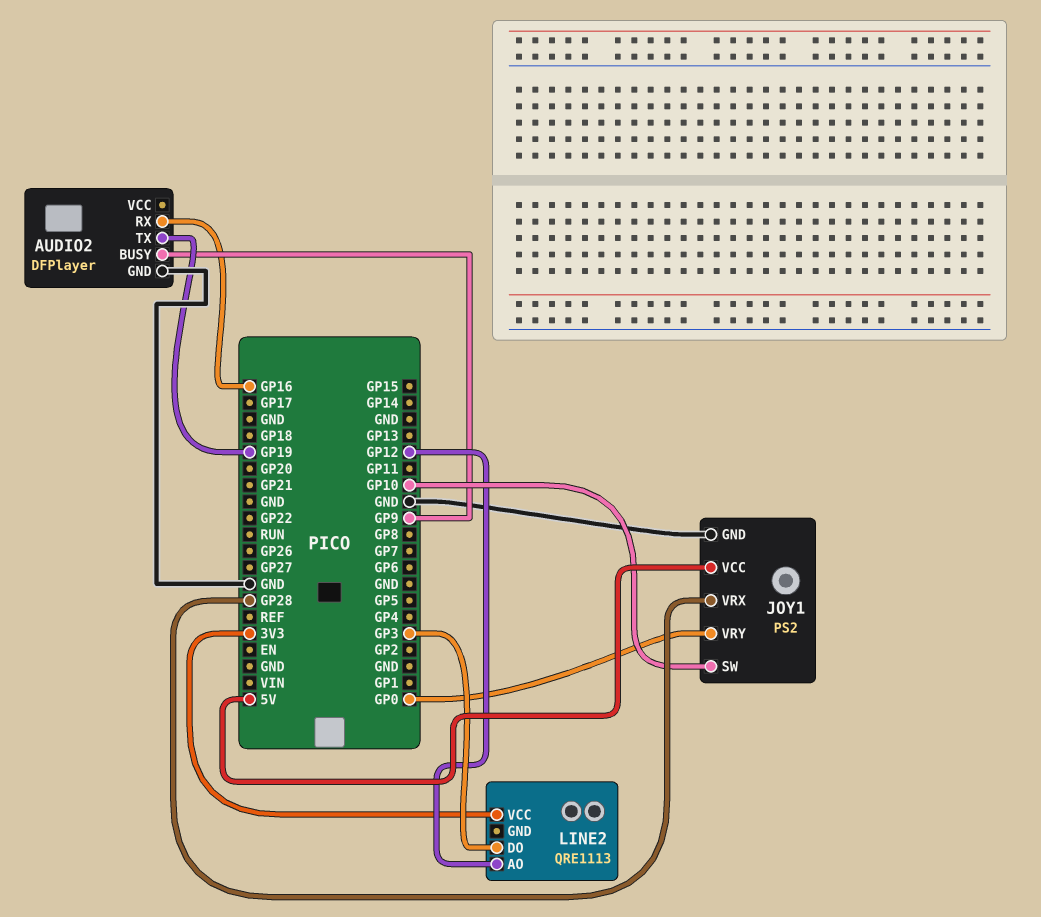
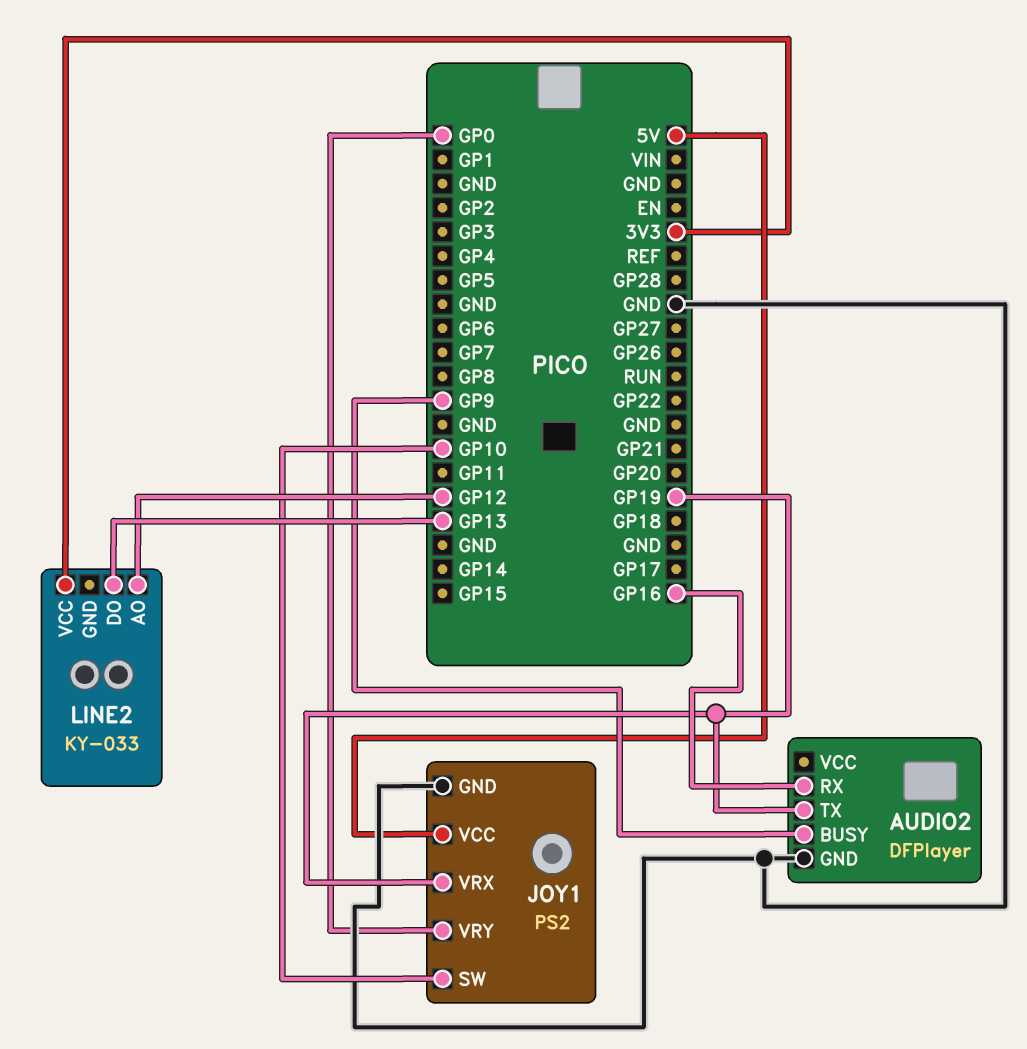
JOY1 pin VRX: GP28 -> GP19
LINE2: QRE1113 -> KY-033
LINE2 pin DO: GP3 -> GP13

